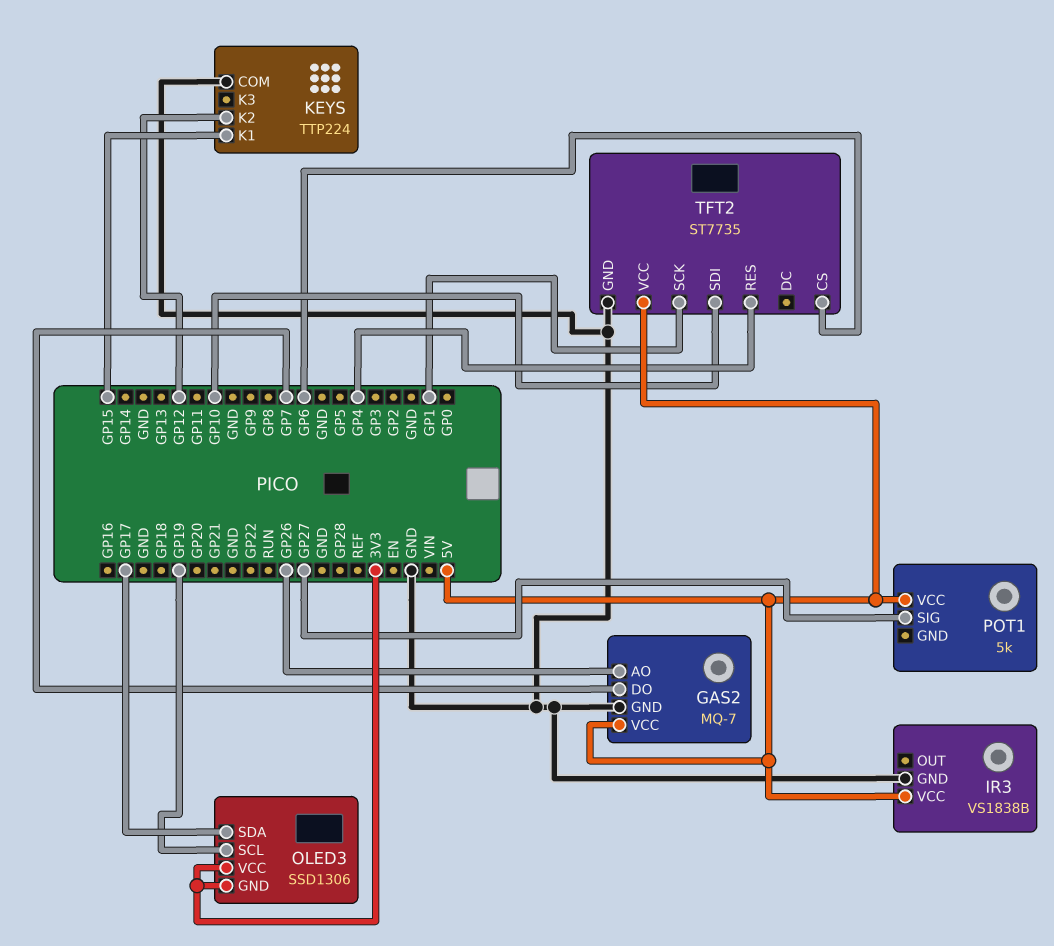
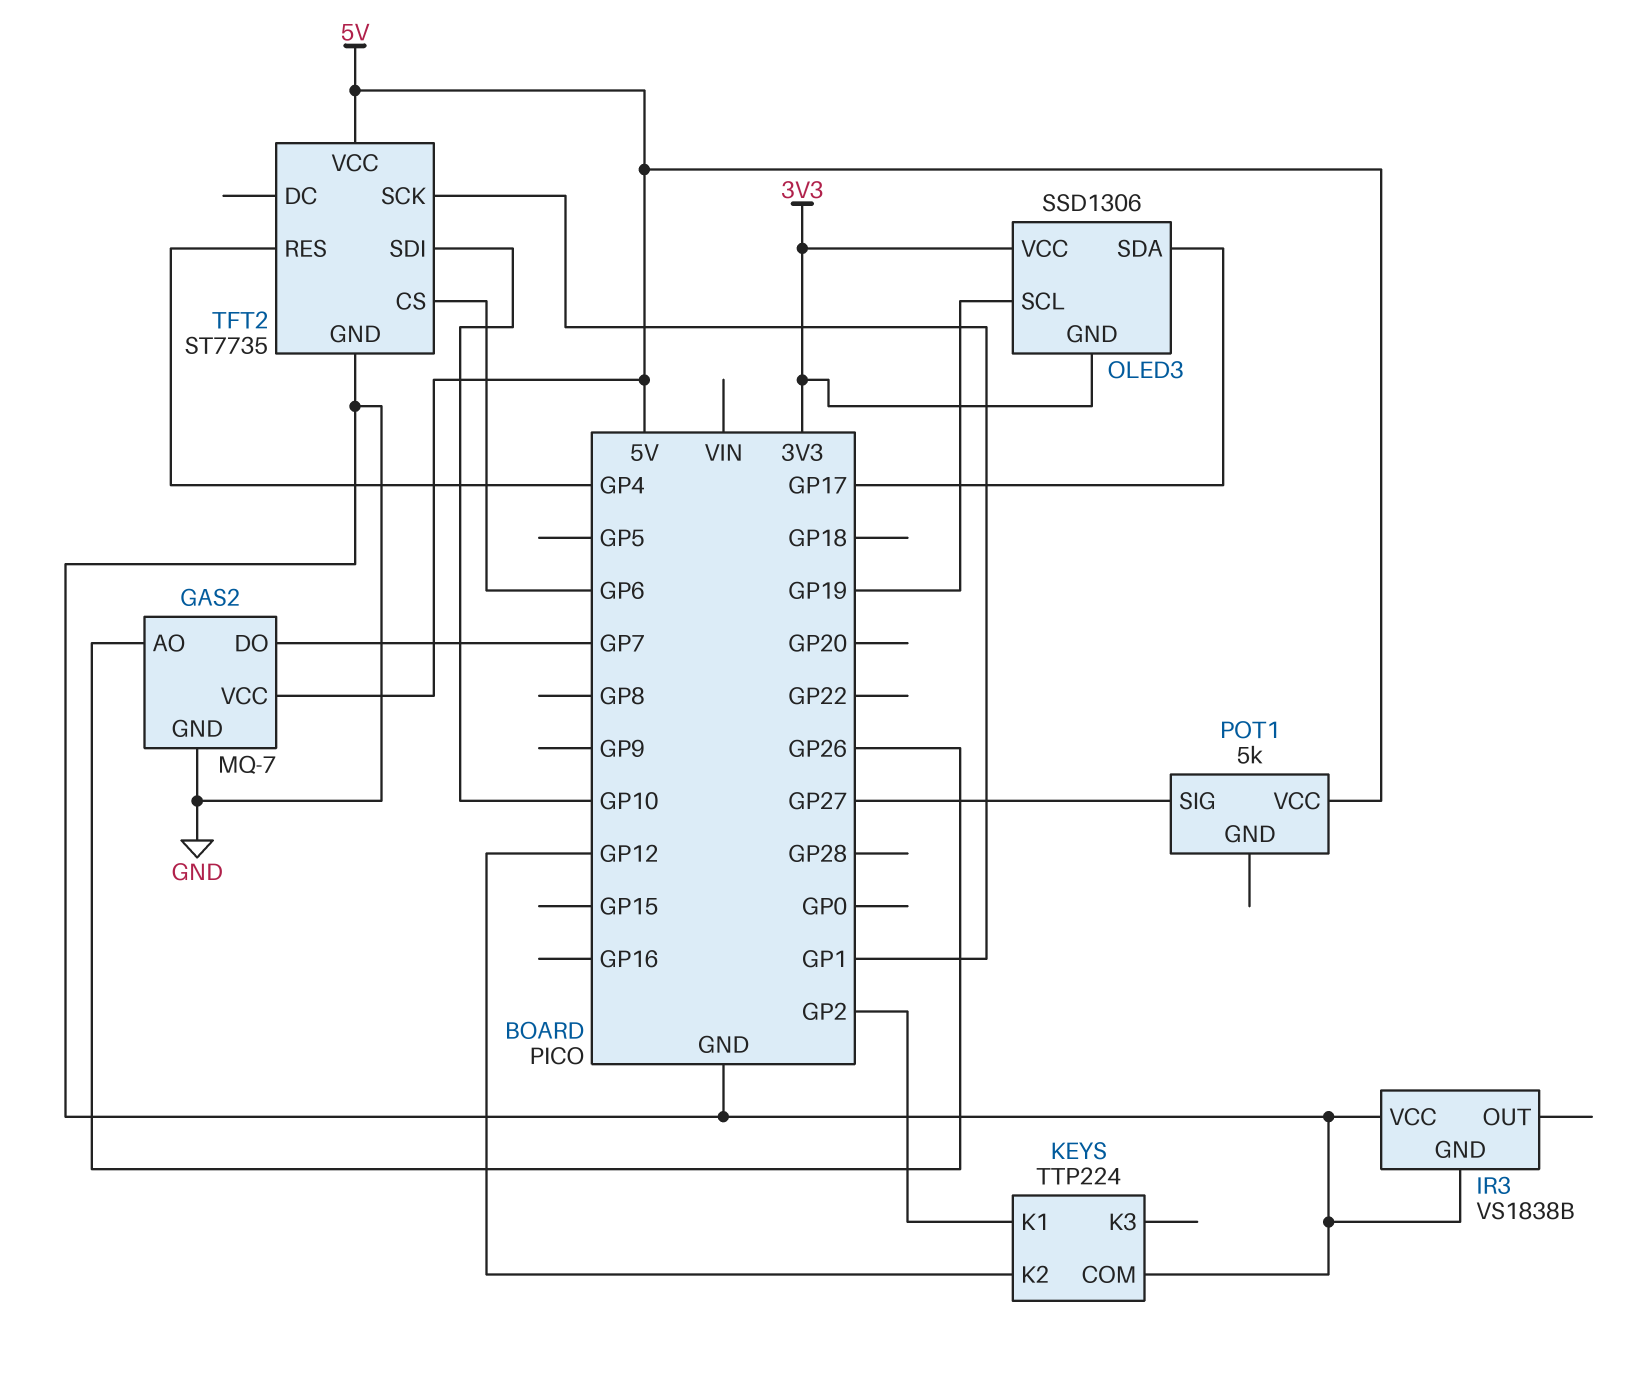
IR3 pin VCC: 5V -> GND
KEYS pin K1: GP15 -> GP2

